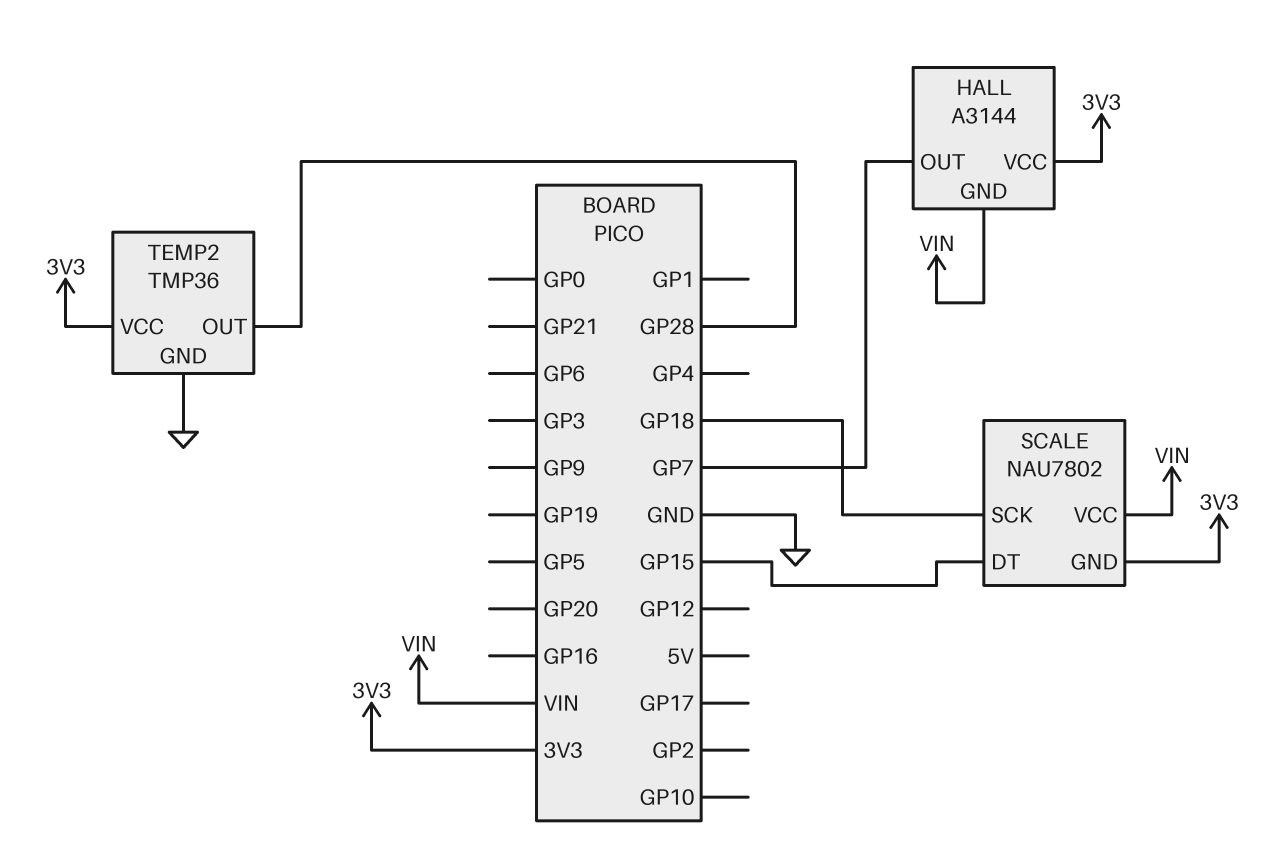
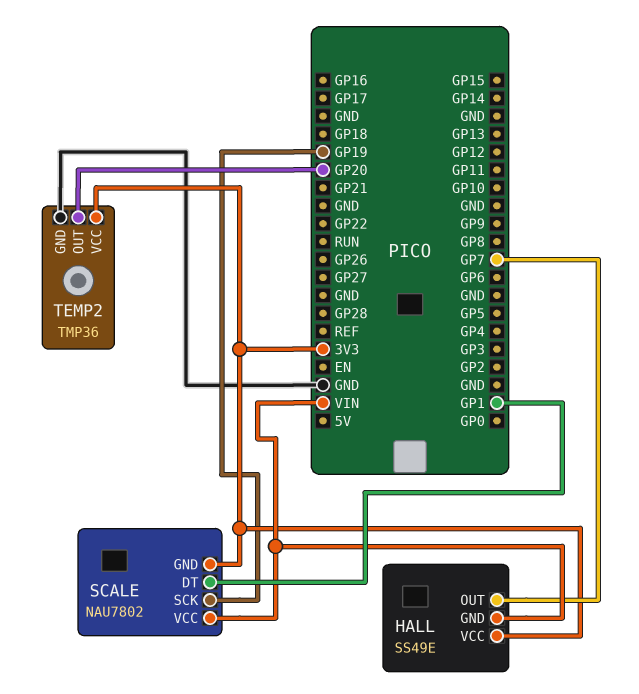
HALL: A3144 -> SS49E
SCALE pin DT: GP15 -> GP1
SCALE pin SCK: GP18 -> GP19
TEMP2 pin OUT: GP28 -> GP20

